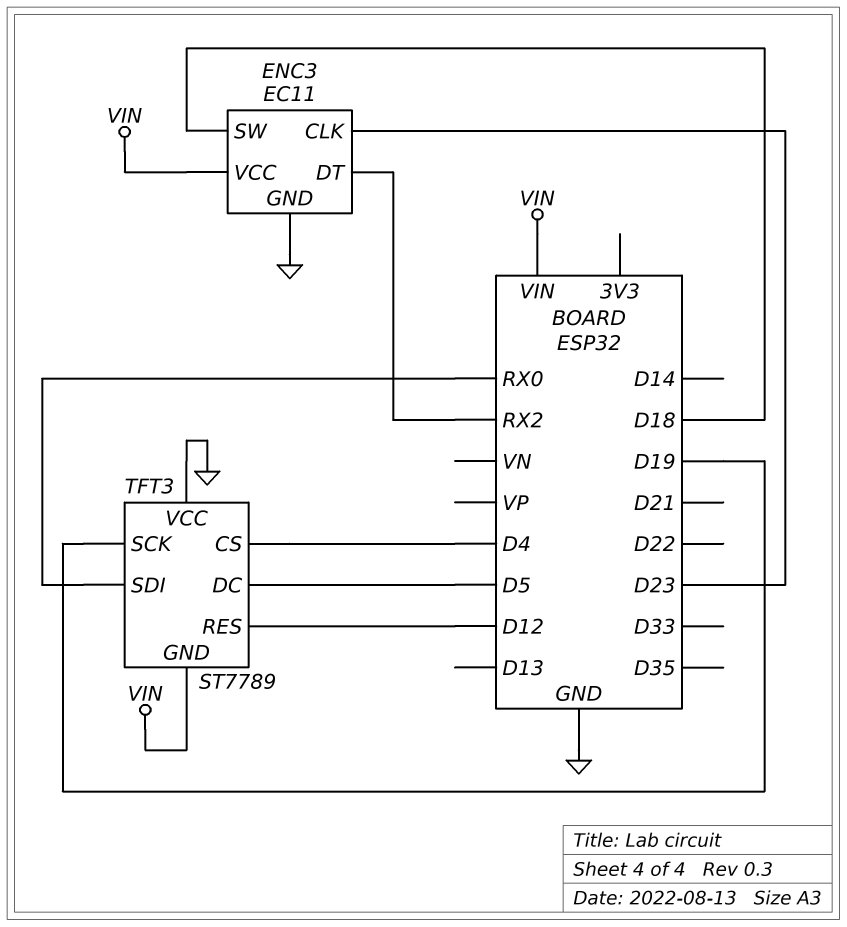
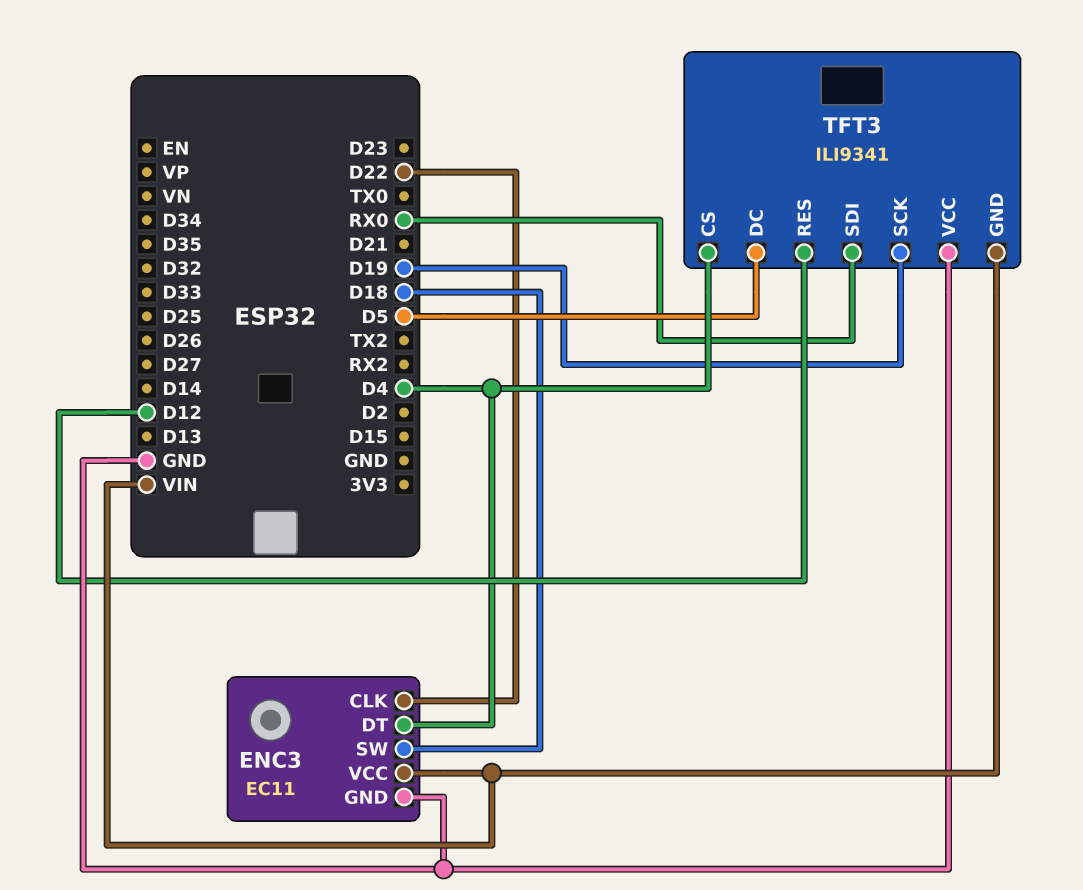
ENC3 pin CLK: D23 -> D22
ENC3 pin DT: RX2 -> D4
TFT3: ST7789 -> ILI9341

